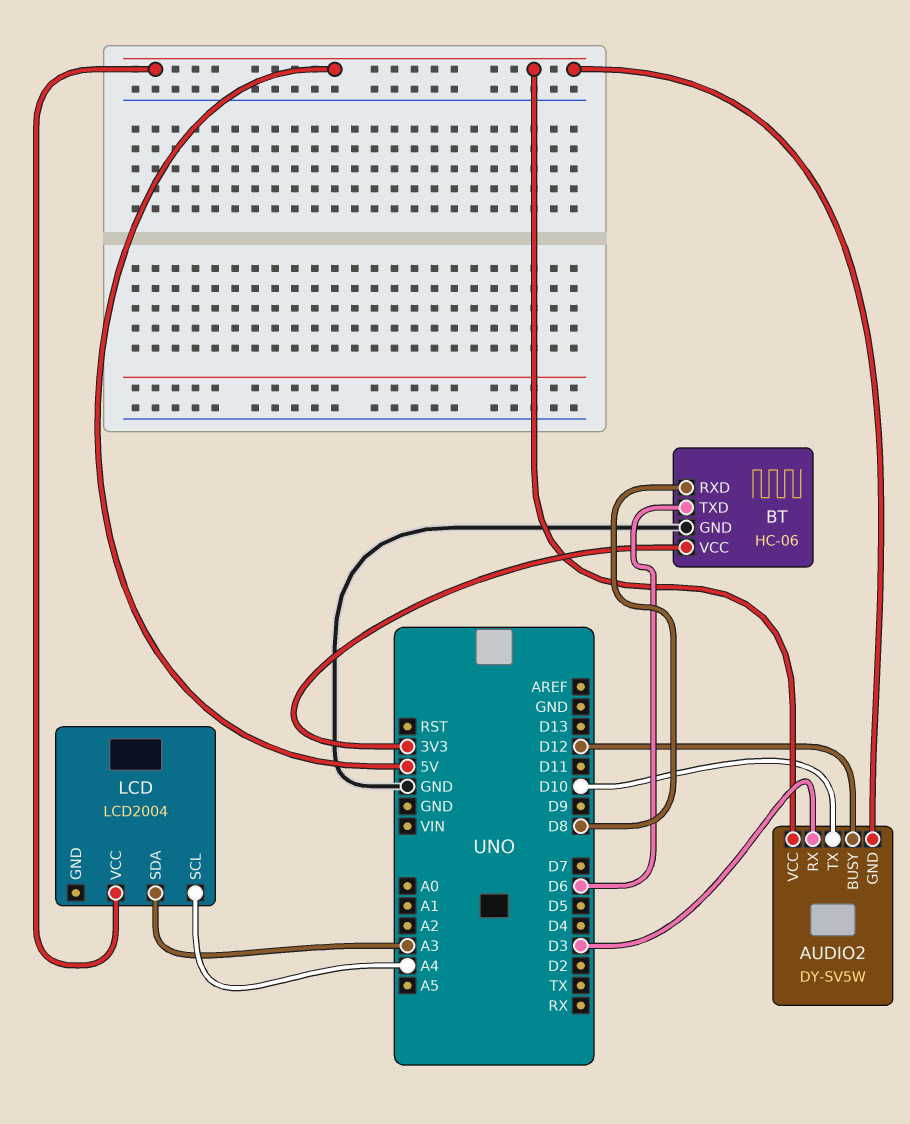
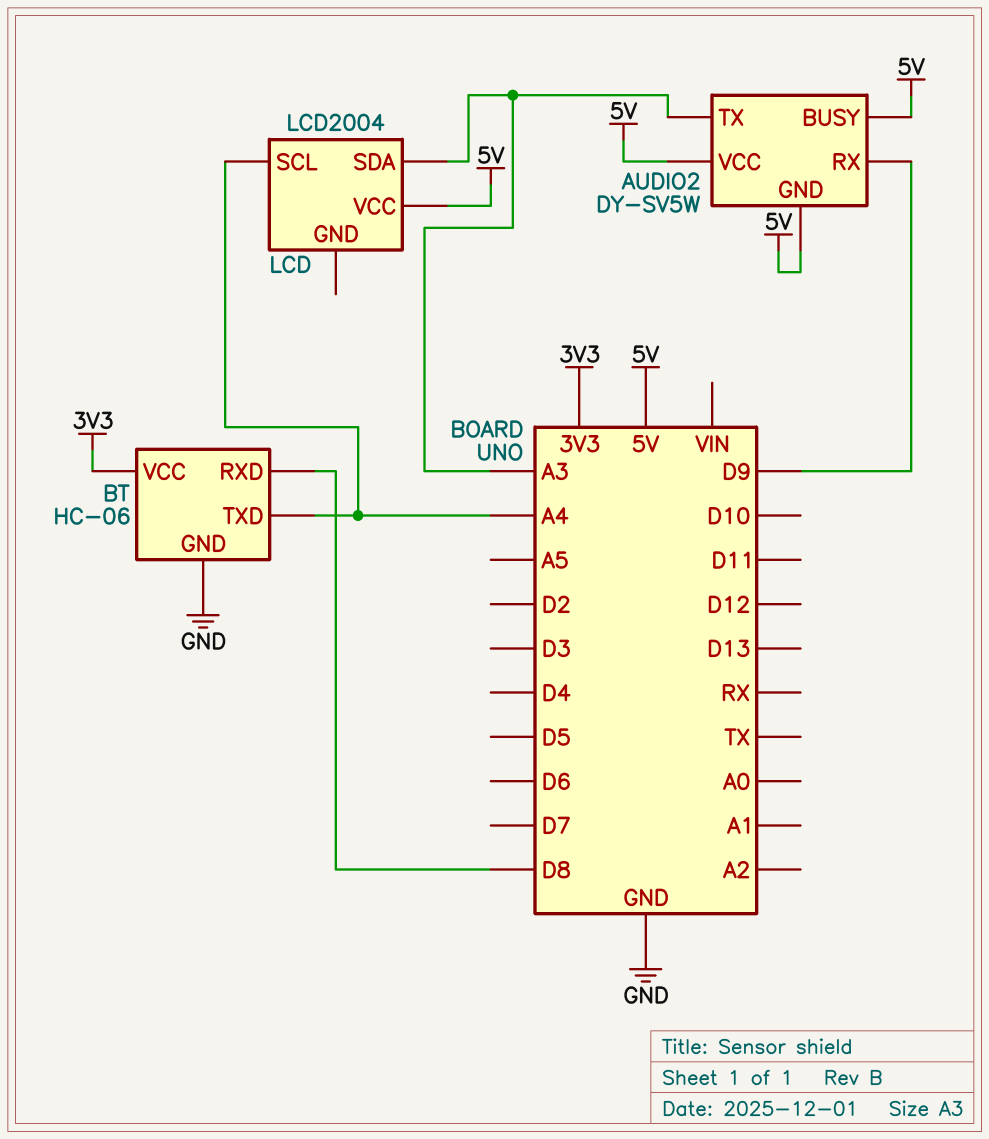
AUDIO2 pin BUSY: D12 -> 5V
AUDIO2 pin RX: D3 -> D9
AUDIO2 pin TX: D10 -> A3
BT pin TXD: D6 -> A4

